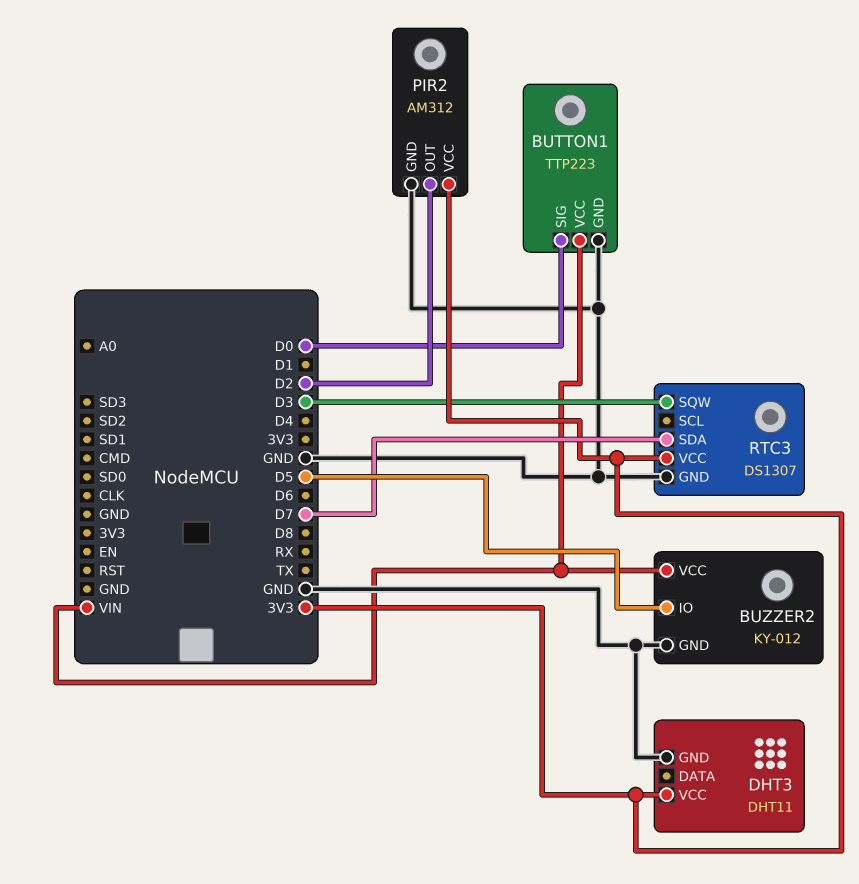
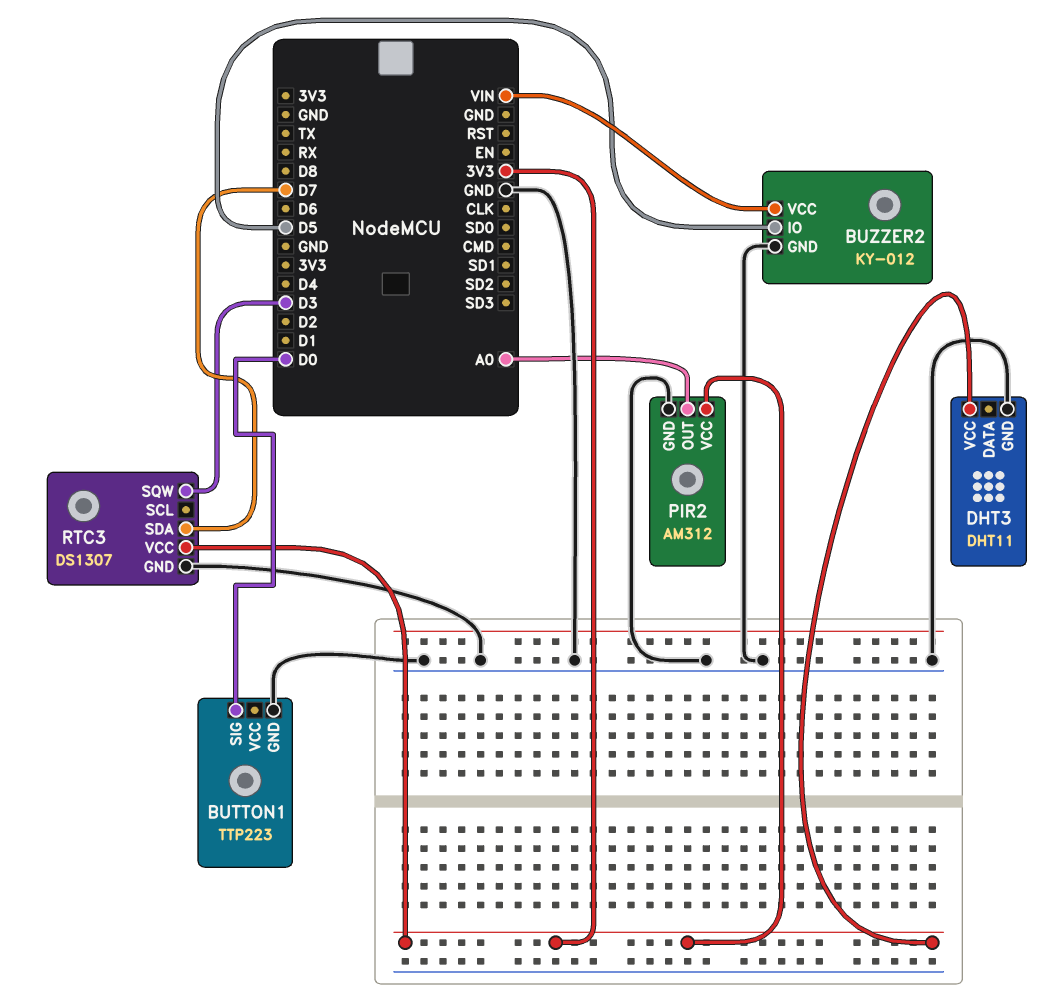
BUTTON1 pin VCC: VIN -> none
PIR2 pin OUT: D2 -> A0

